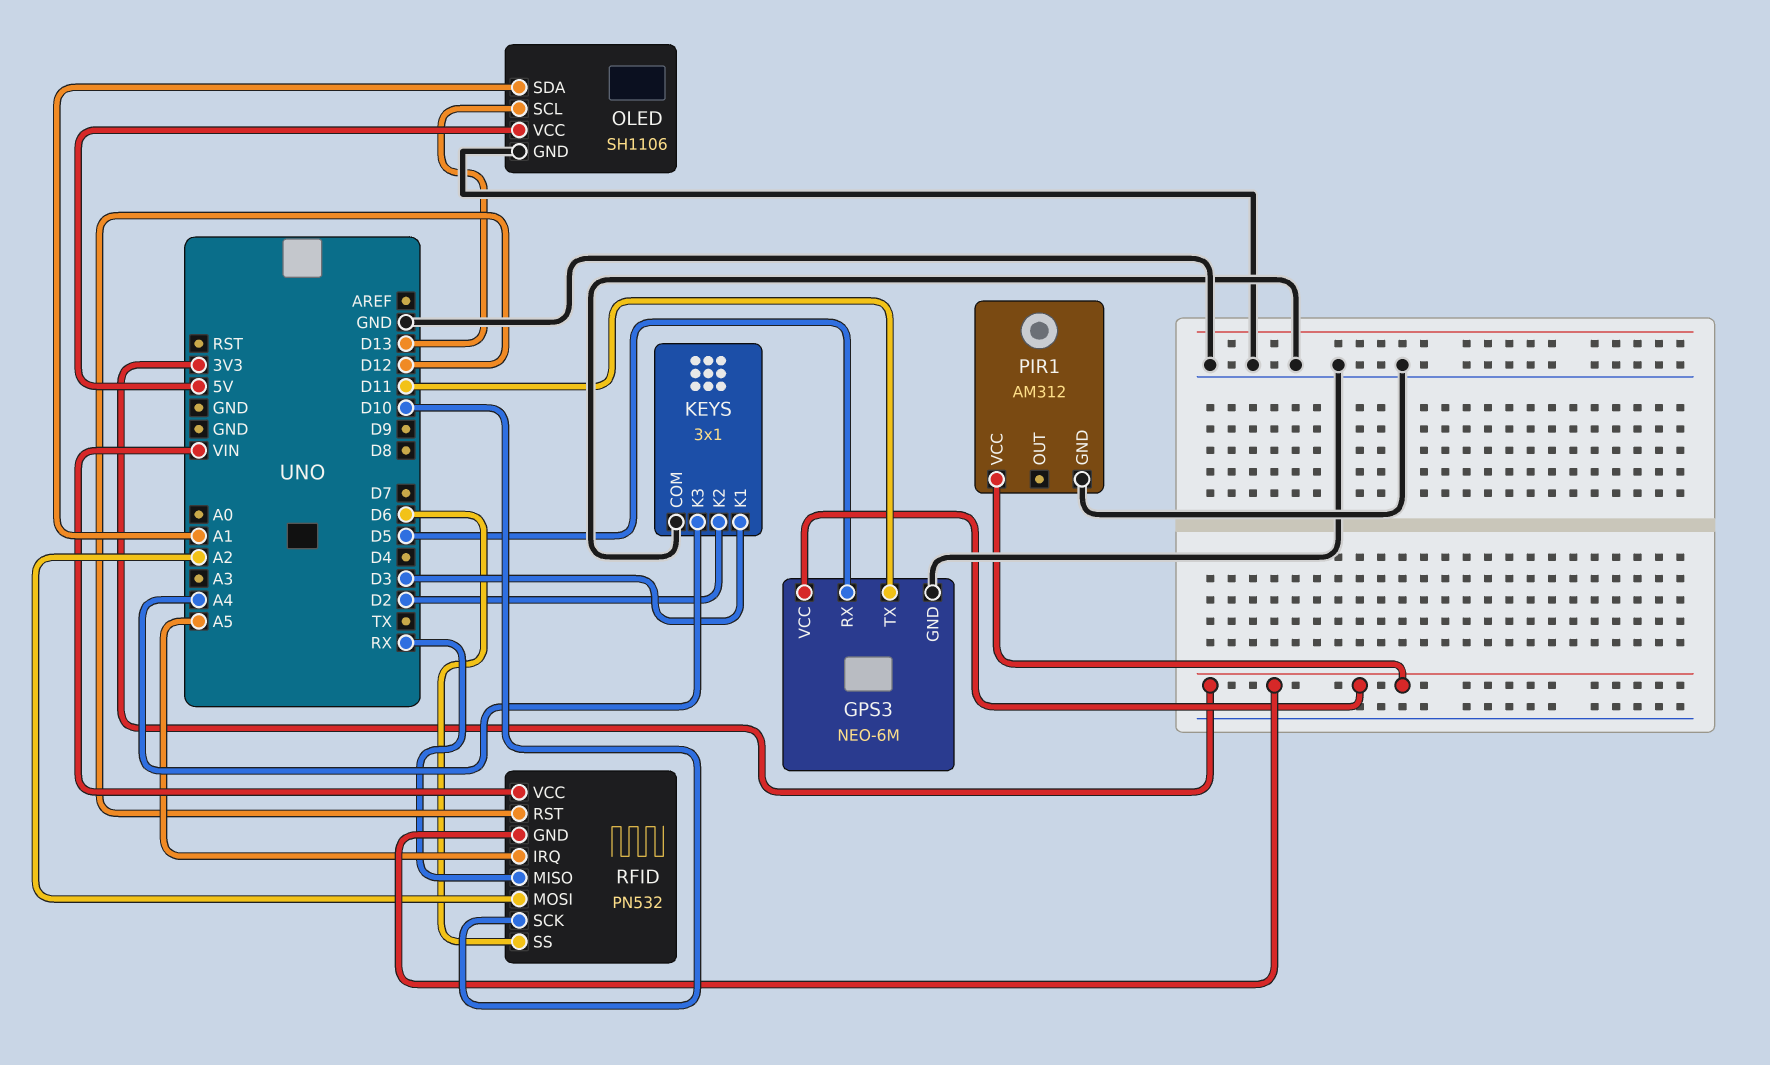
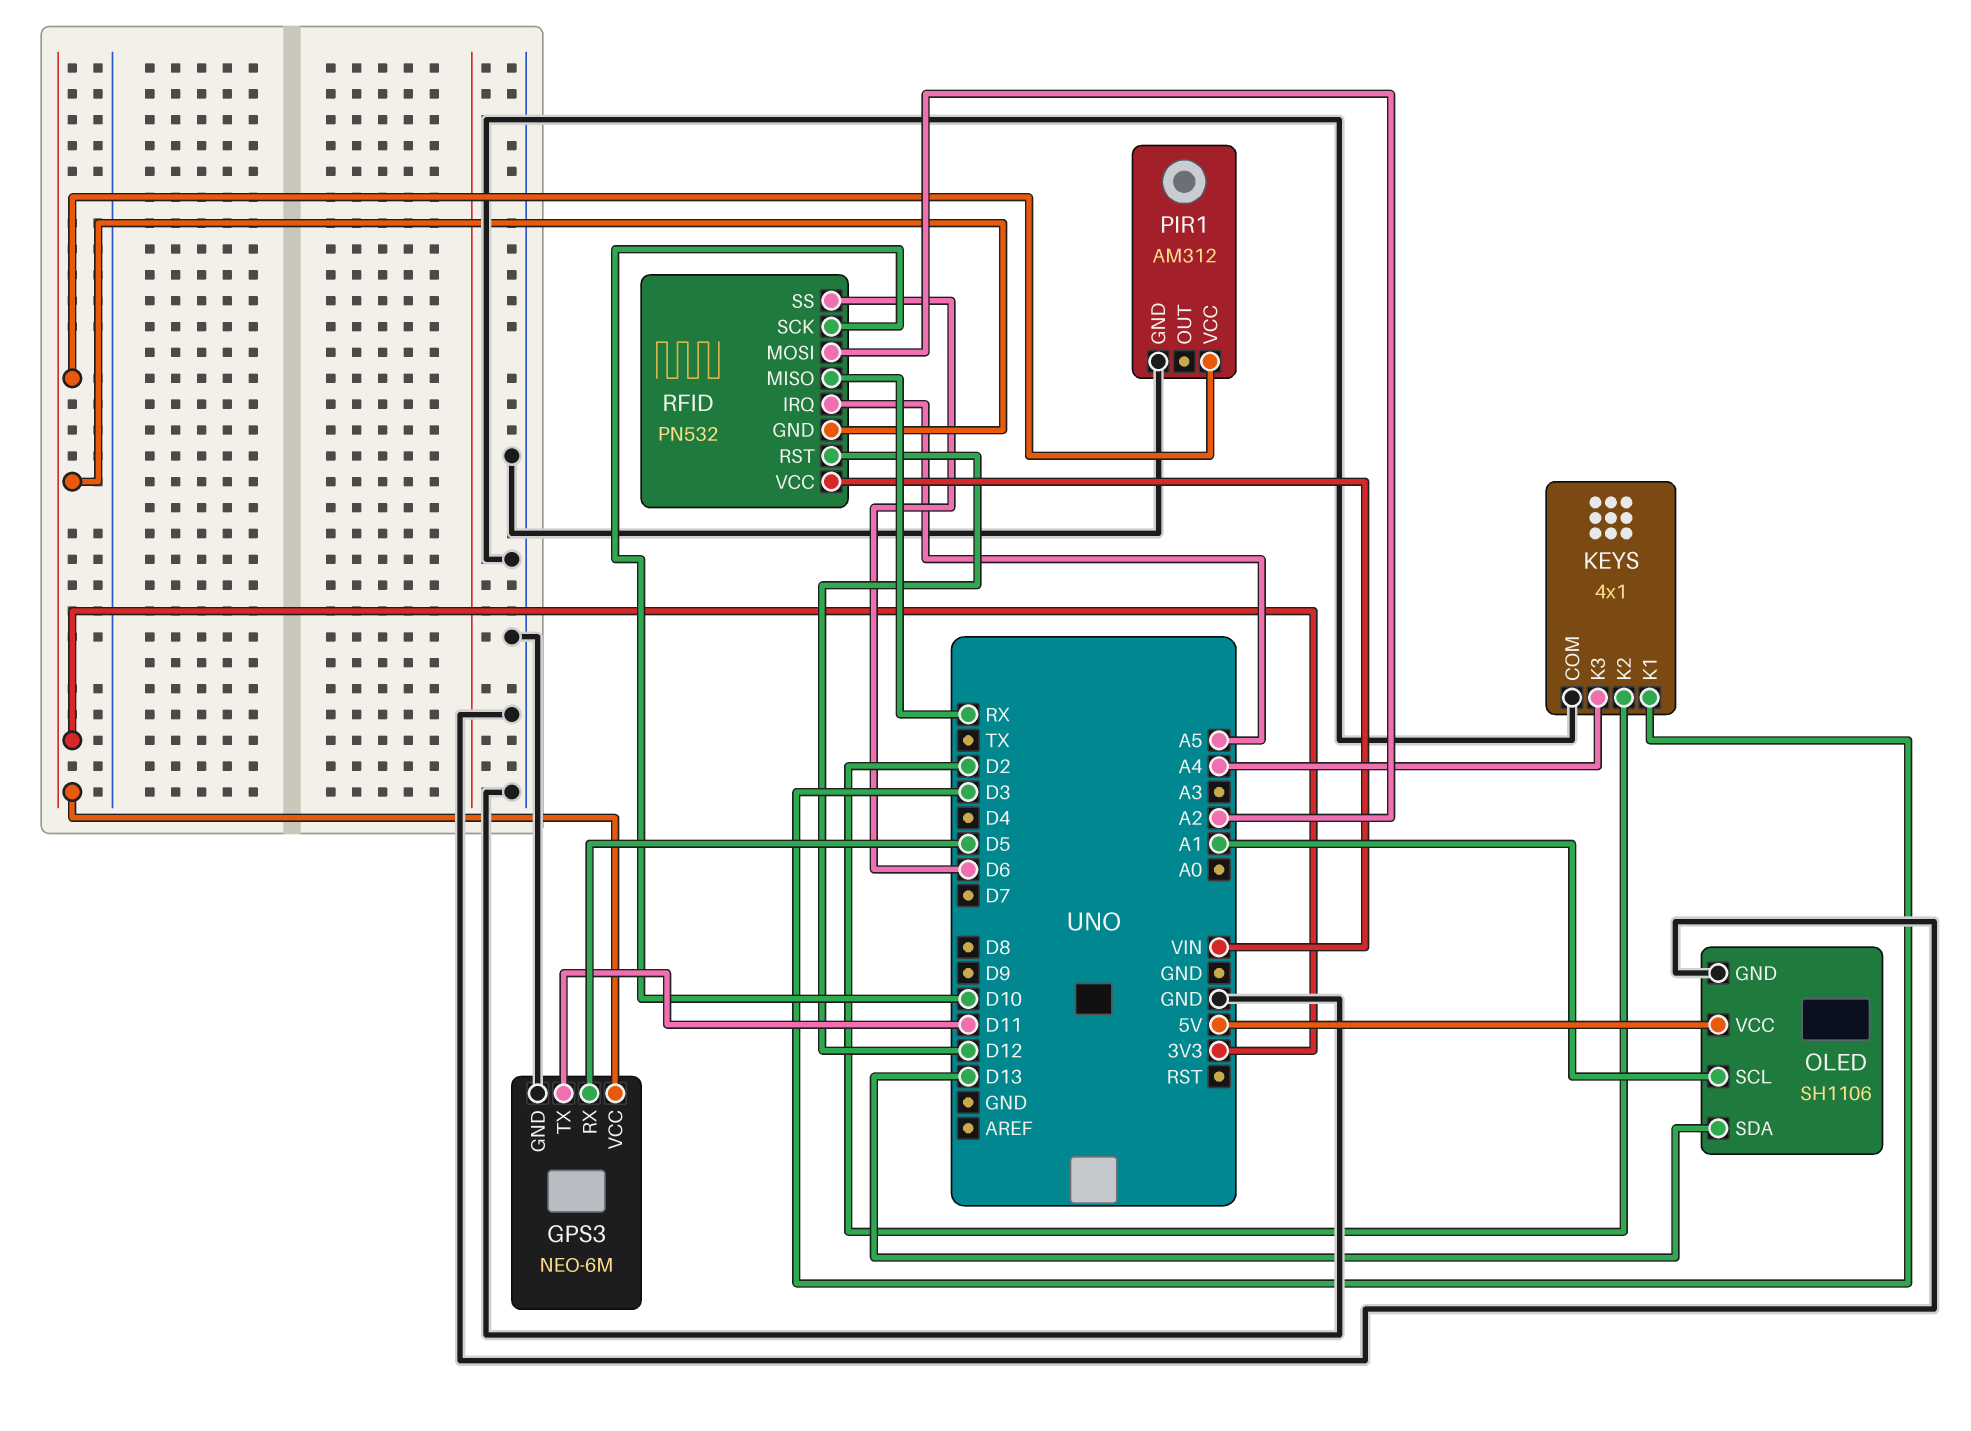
KEYS: 3x1 -> 4x1
OLED pin SCL: D13 -> A1
OLED pin SDA: A1 -> D13

